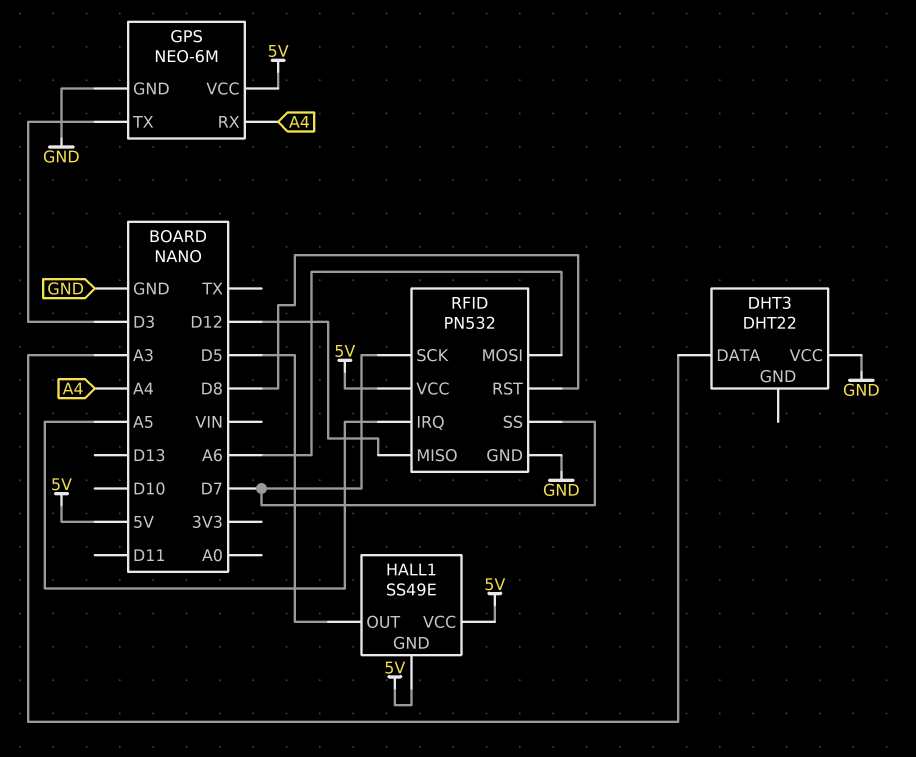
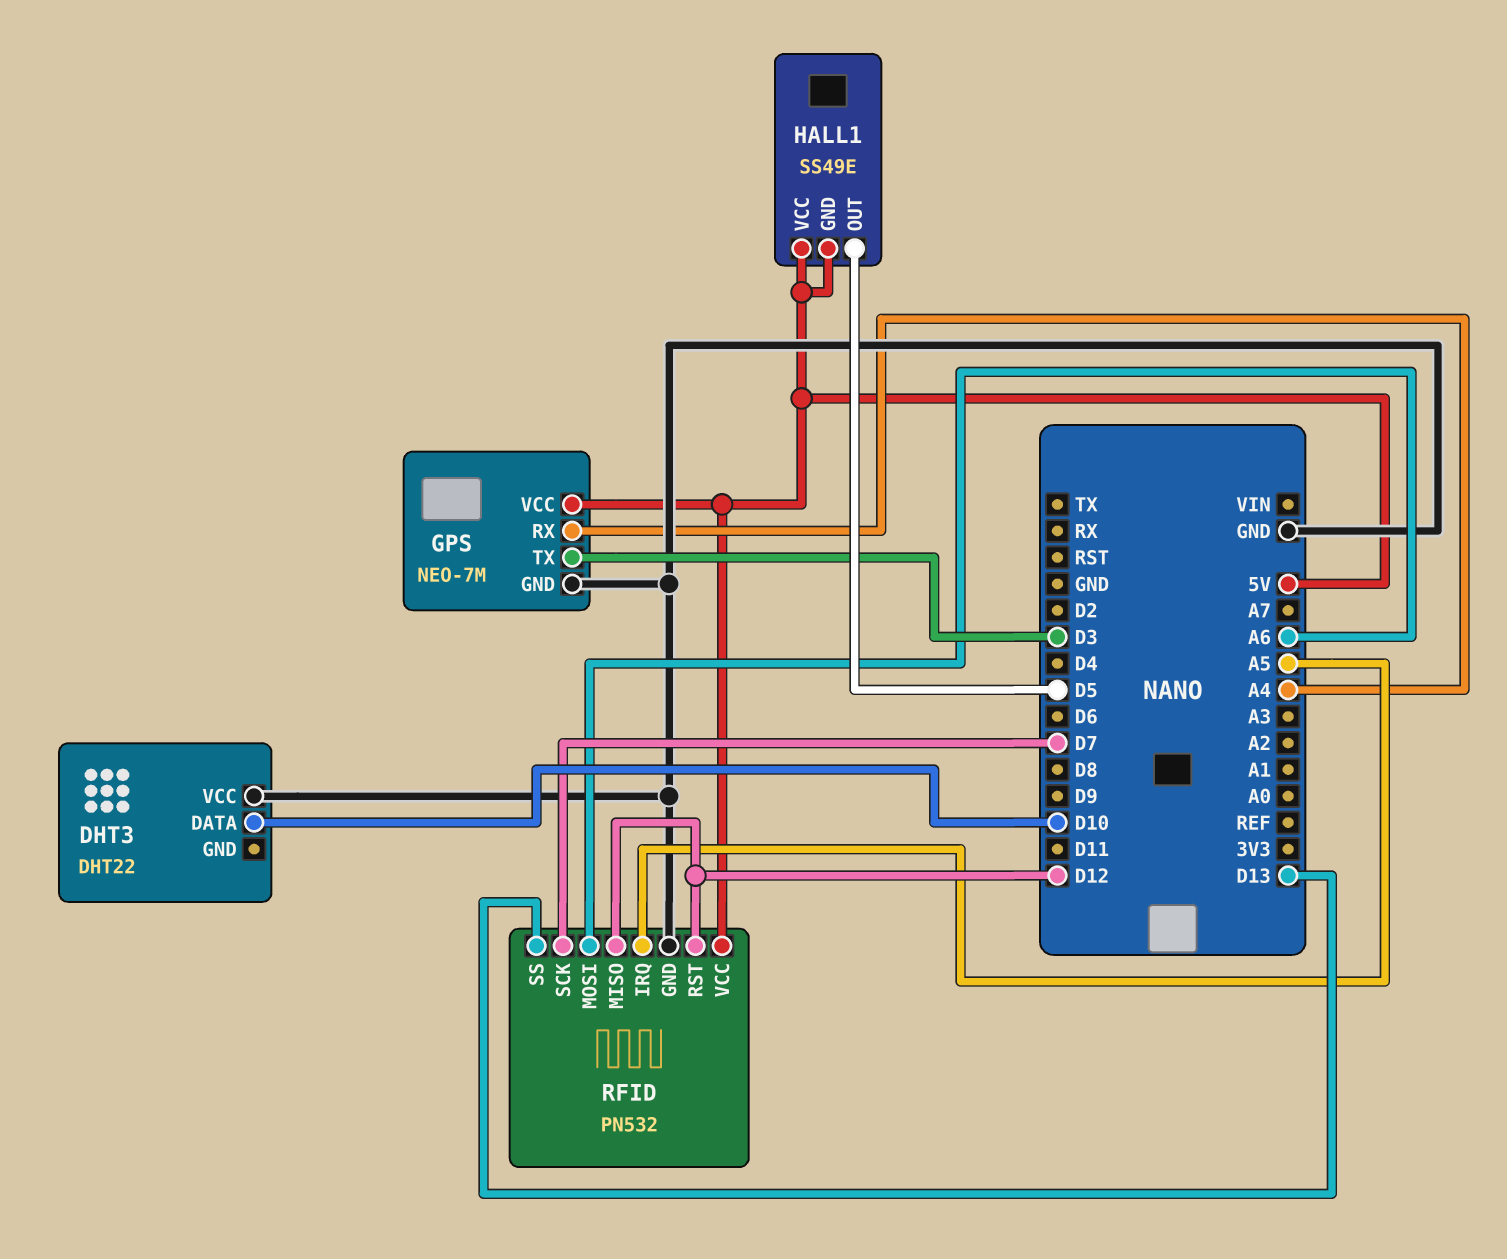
DHT3 pin DATA: A3 -> D10
GPS: NEO-6M -> NEO-7M
RFID pin RST: D8 -> D12
RFID pin SS: D7 -> D13

